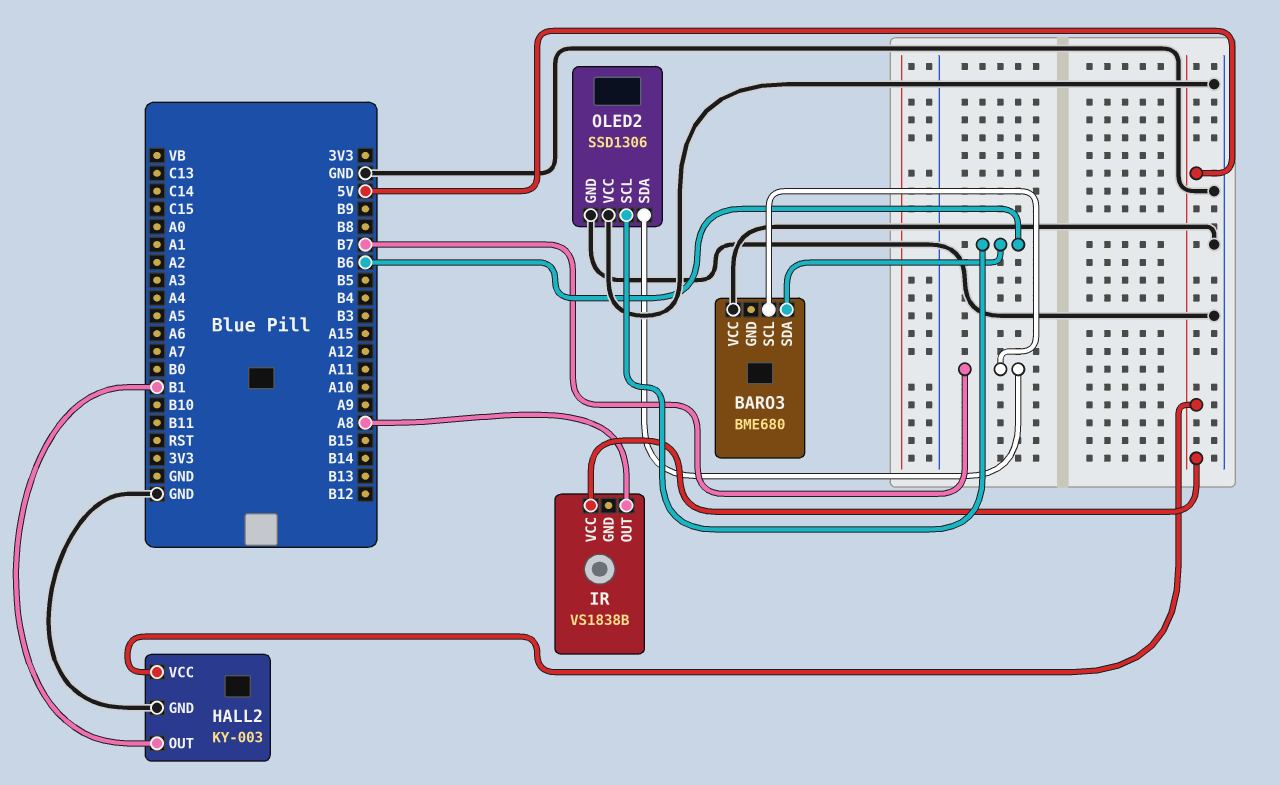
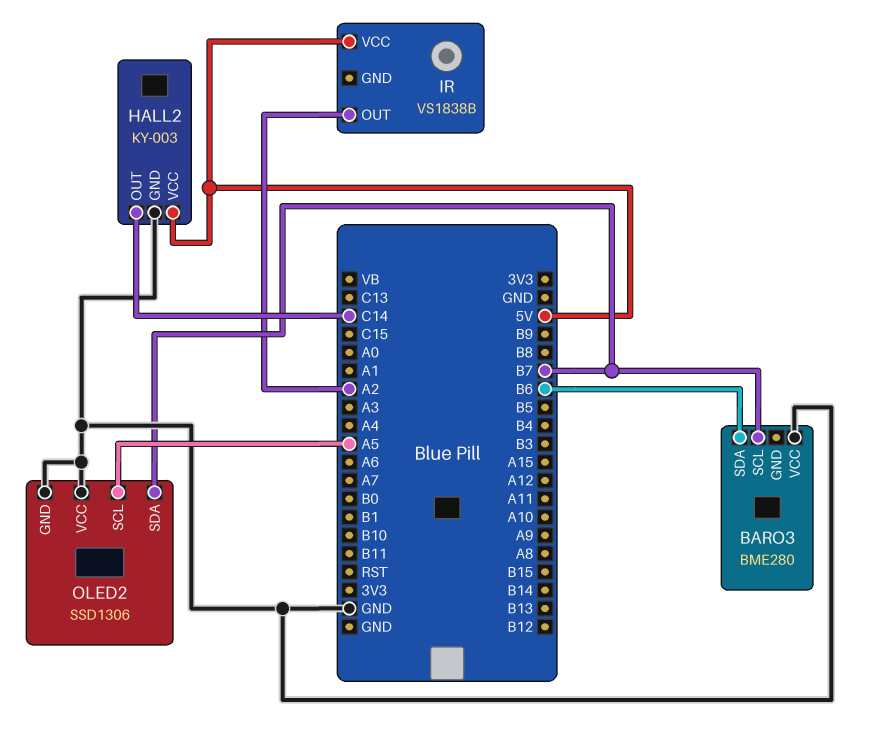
BARO3: BME680 -> BME280
HALL2 pin OUT: B1 -> C14
IR pin OUT: A8 -> A2
OLED2 pin SCL: B6 -> A5

